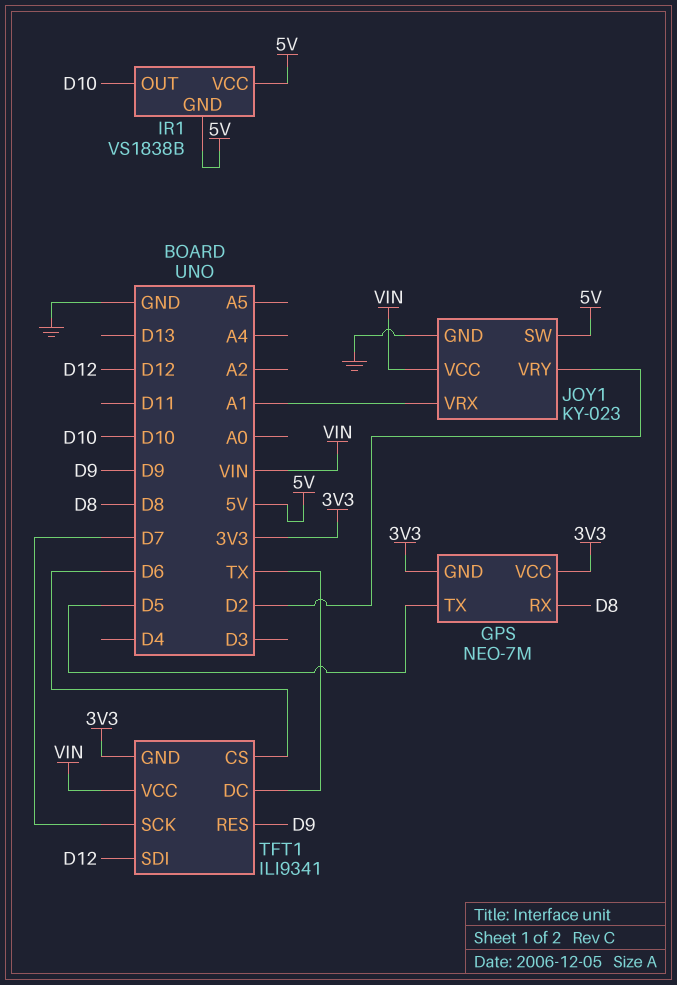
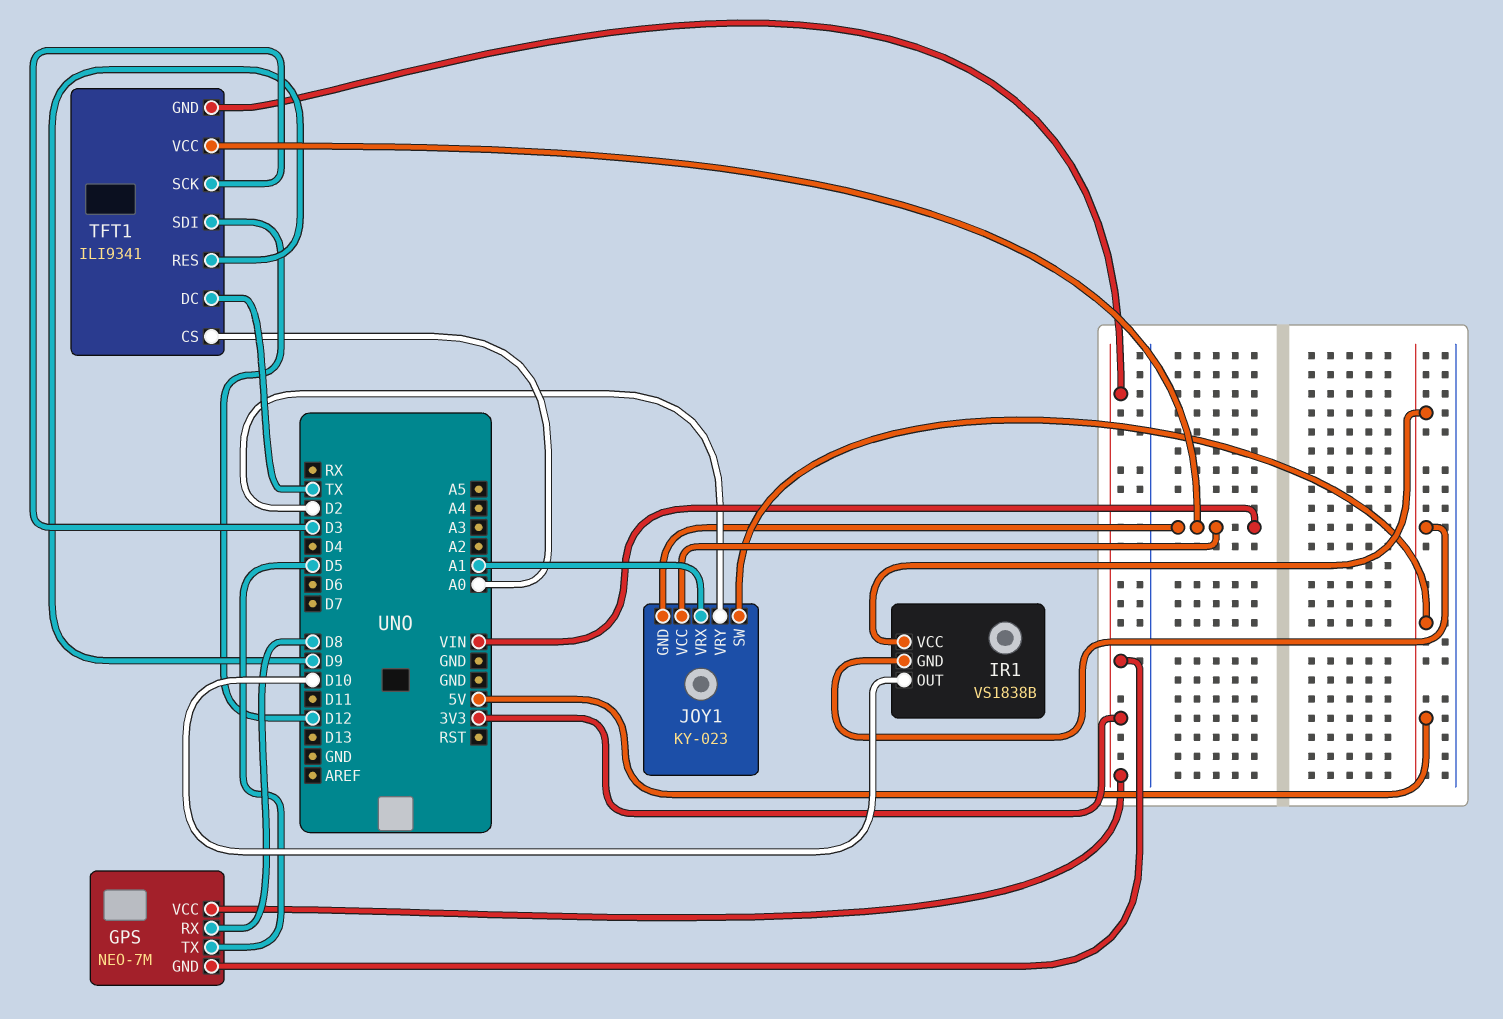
JOY1 pin GND: GND -> VIN
TFT1 pin CS: D6 -> A0
TFT1 pin SCK: D7 -> D3

